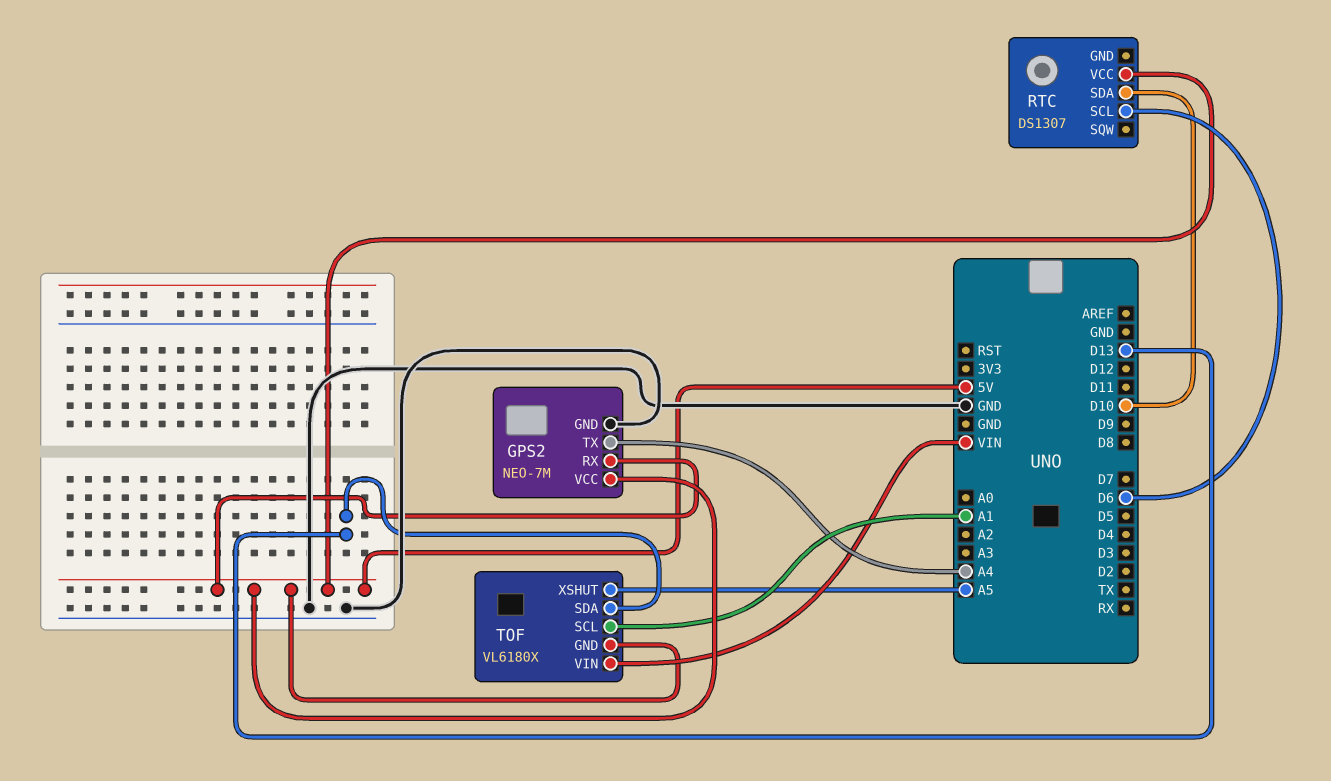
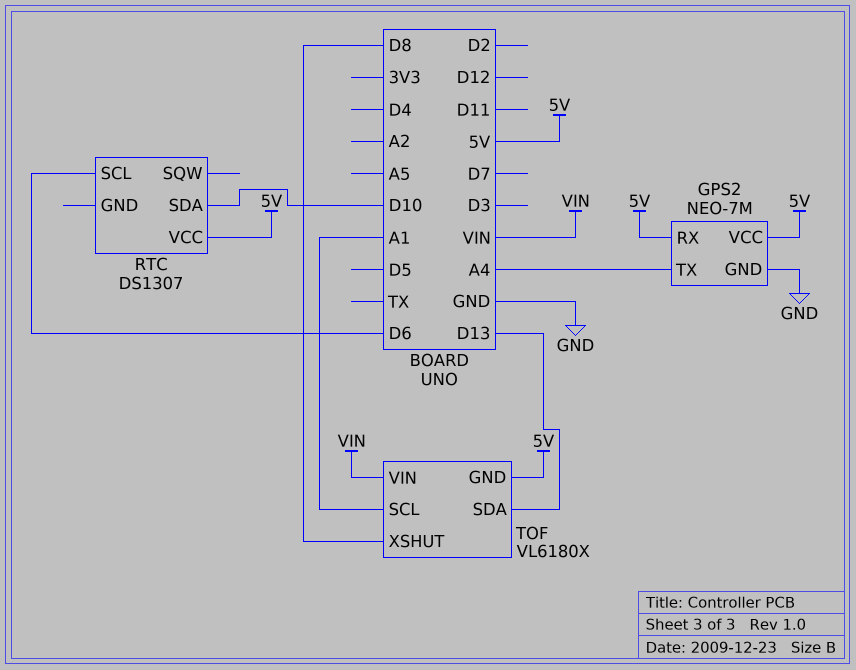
TOF pin XSHUT: A5 -> D8

